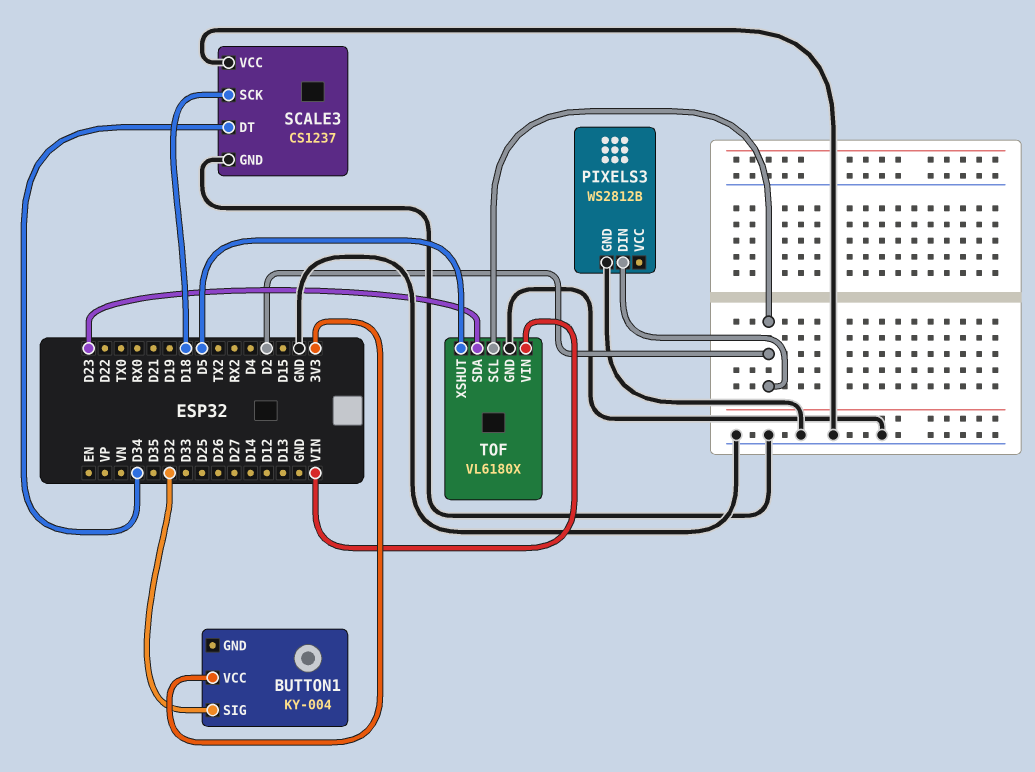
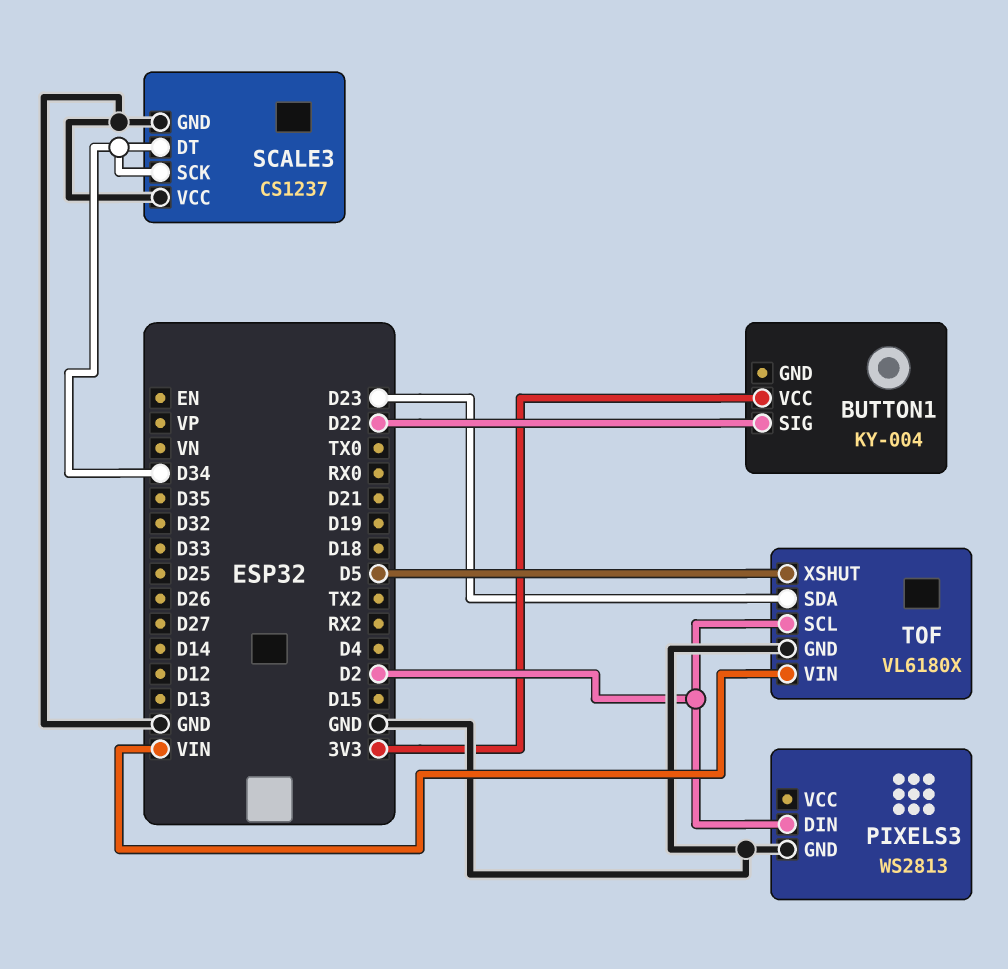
BUTTON1 pin SIG: D32 -> D22
PIXELS3: WS2812B -> WS2813
SCALE3 pin SCK: D18 -> D34

